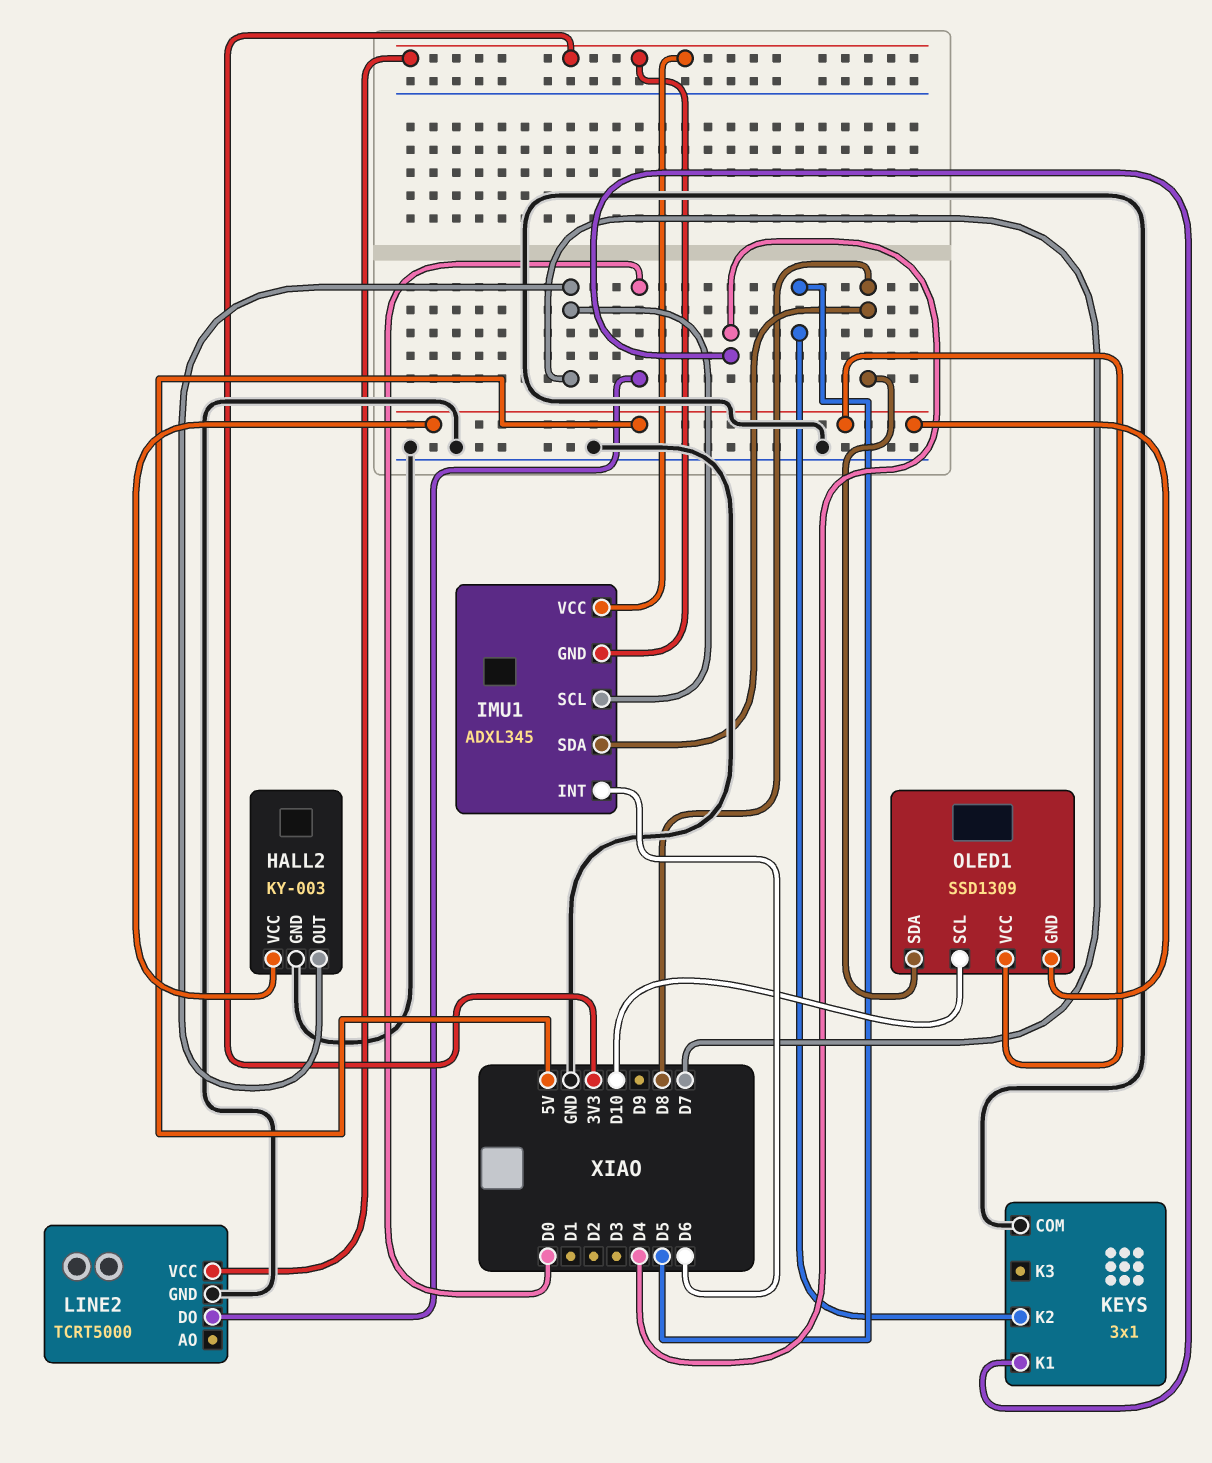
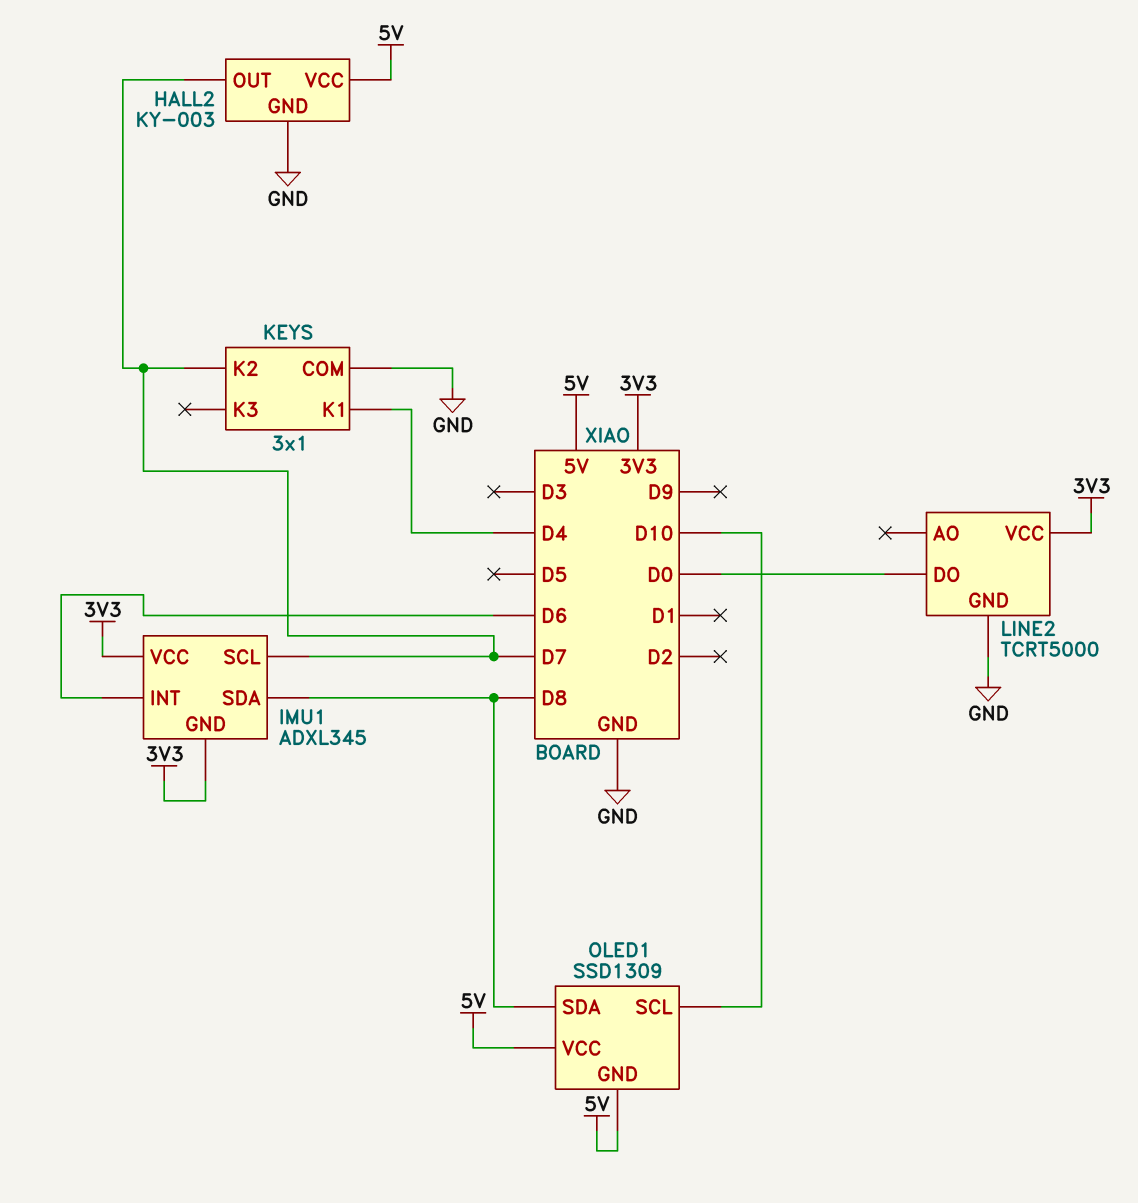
KEYS pin K2: D5 -> D7

